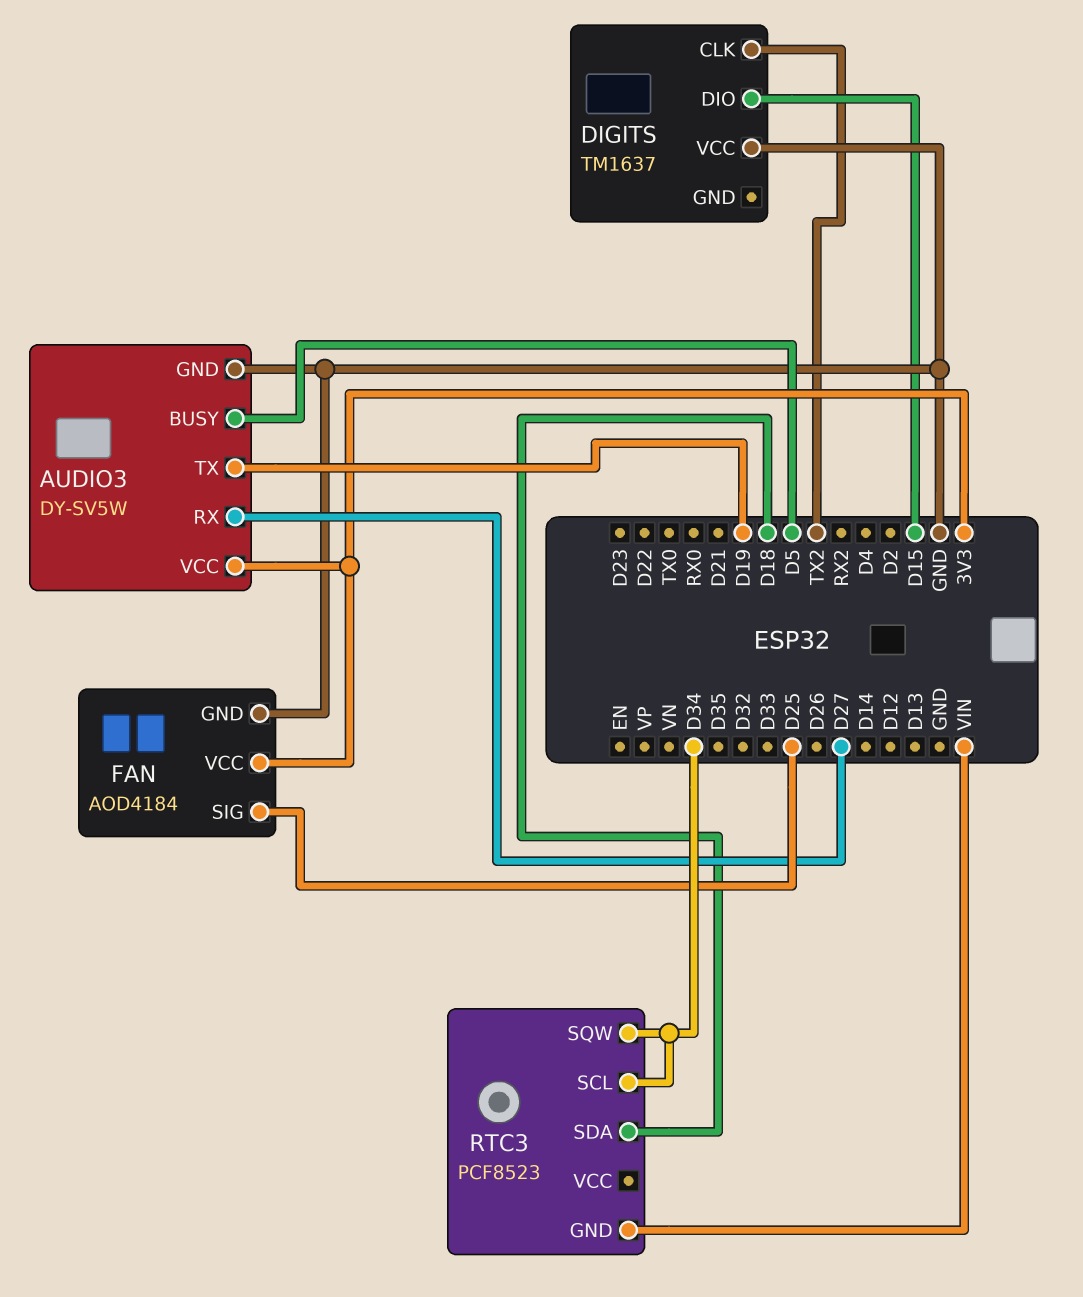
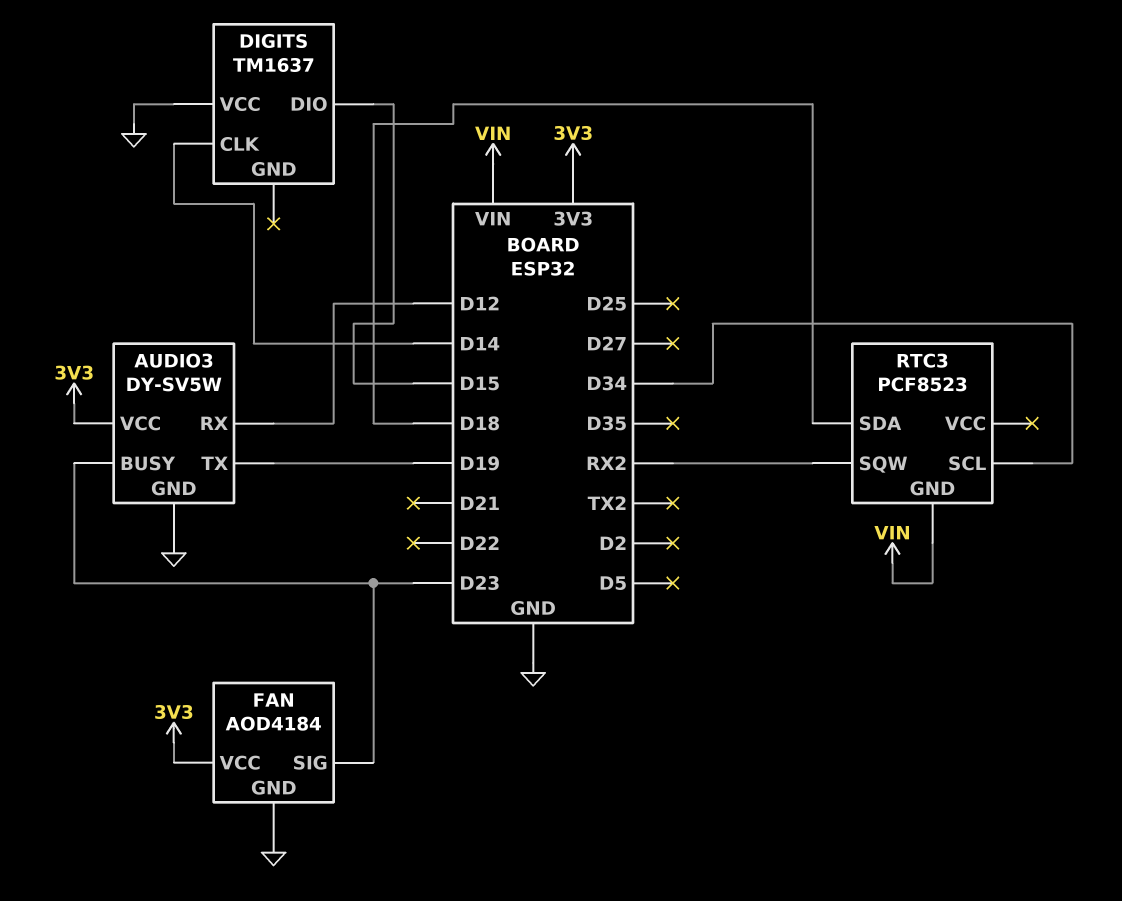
AUDIO3 pin BUSY: D5 -> D23
AUDIO3 pin RX: D27 -> D12
DIGITS pin CLK: TX2 -> D14
FAN pin SIG: D25 -> D23
RTC3 pin SQW: D34 -> RX2

